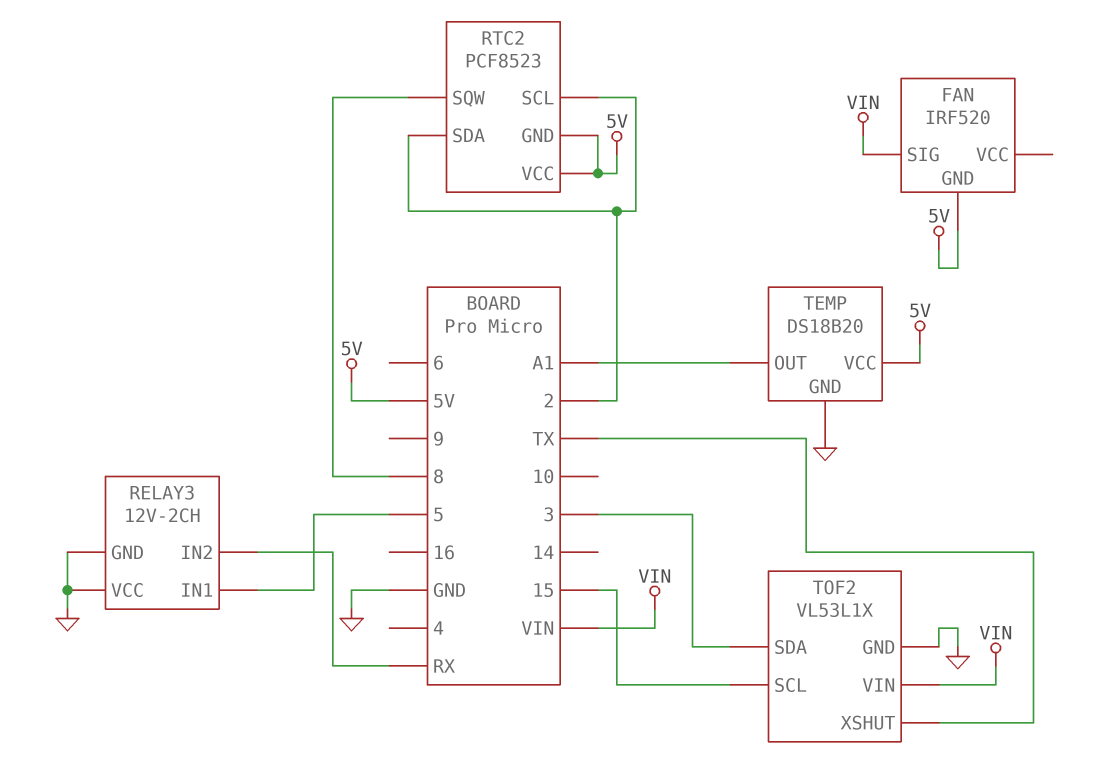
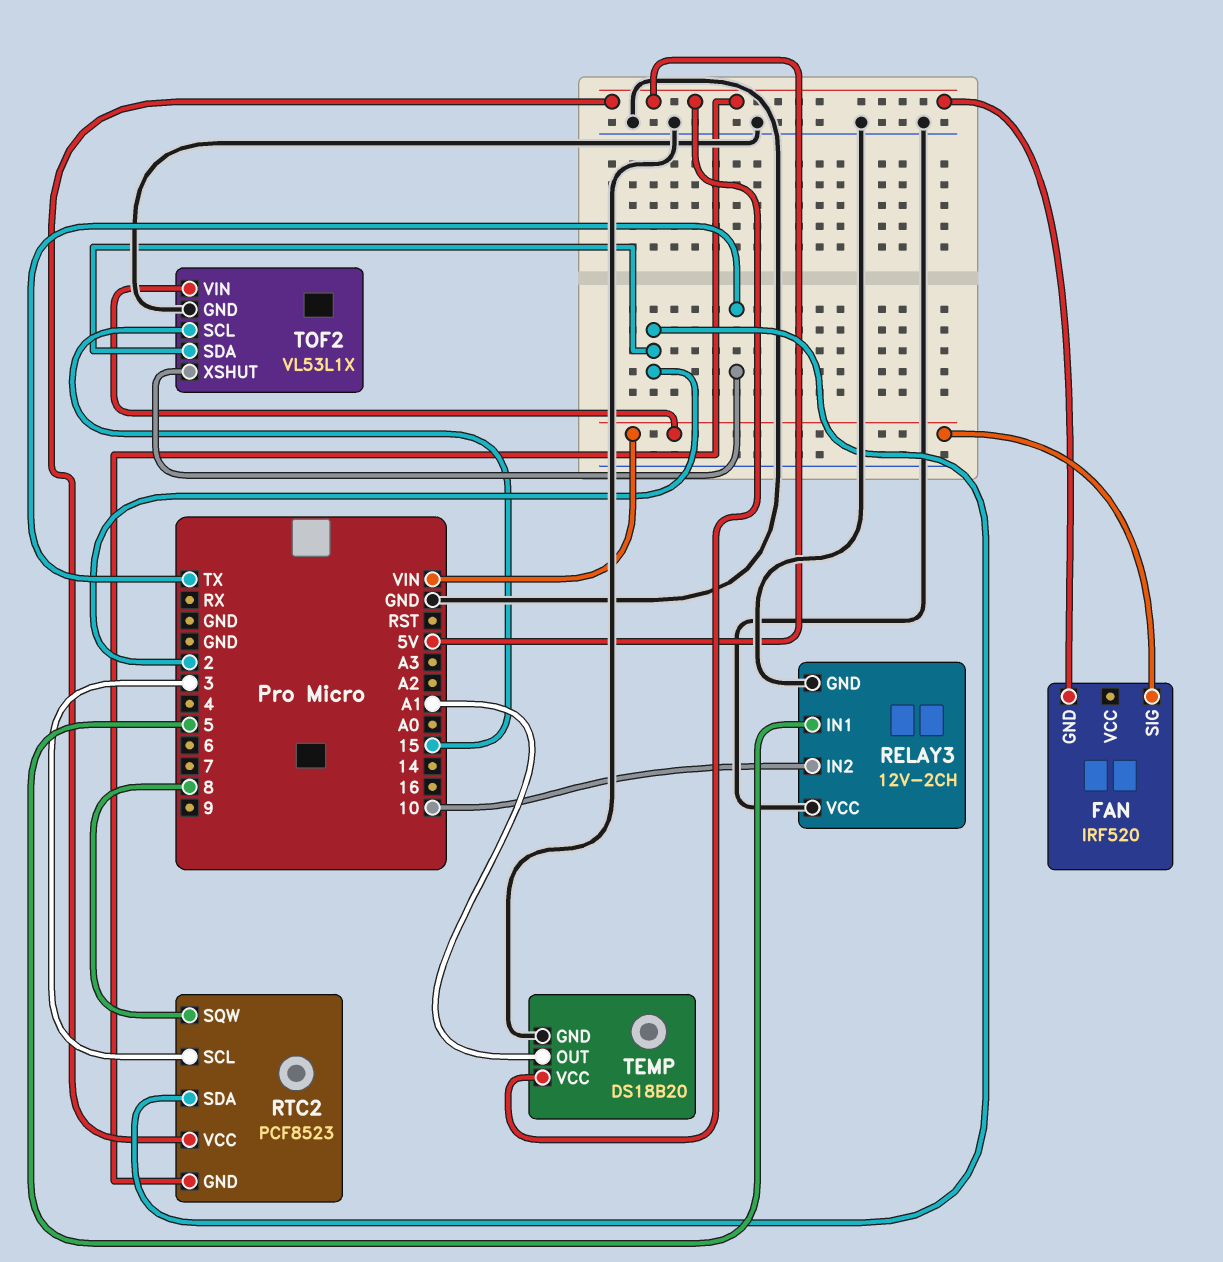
RELAY3 pin IN2: RX -> 10
RTC2 pin SCL: 2 -> 3
TOF2 pin SDA: 3 -> 2

